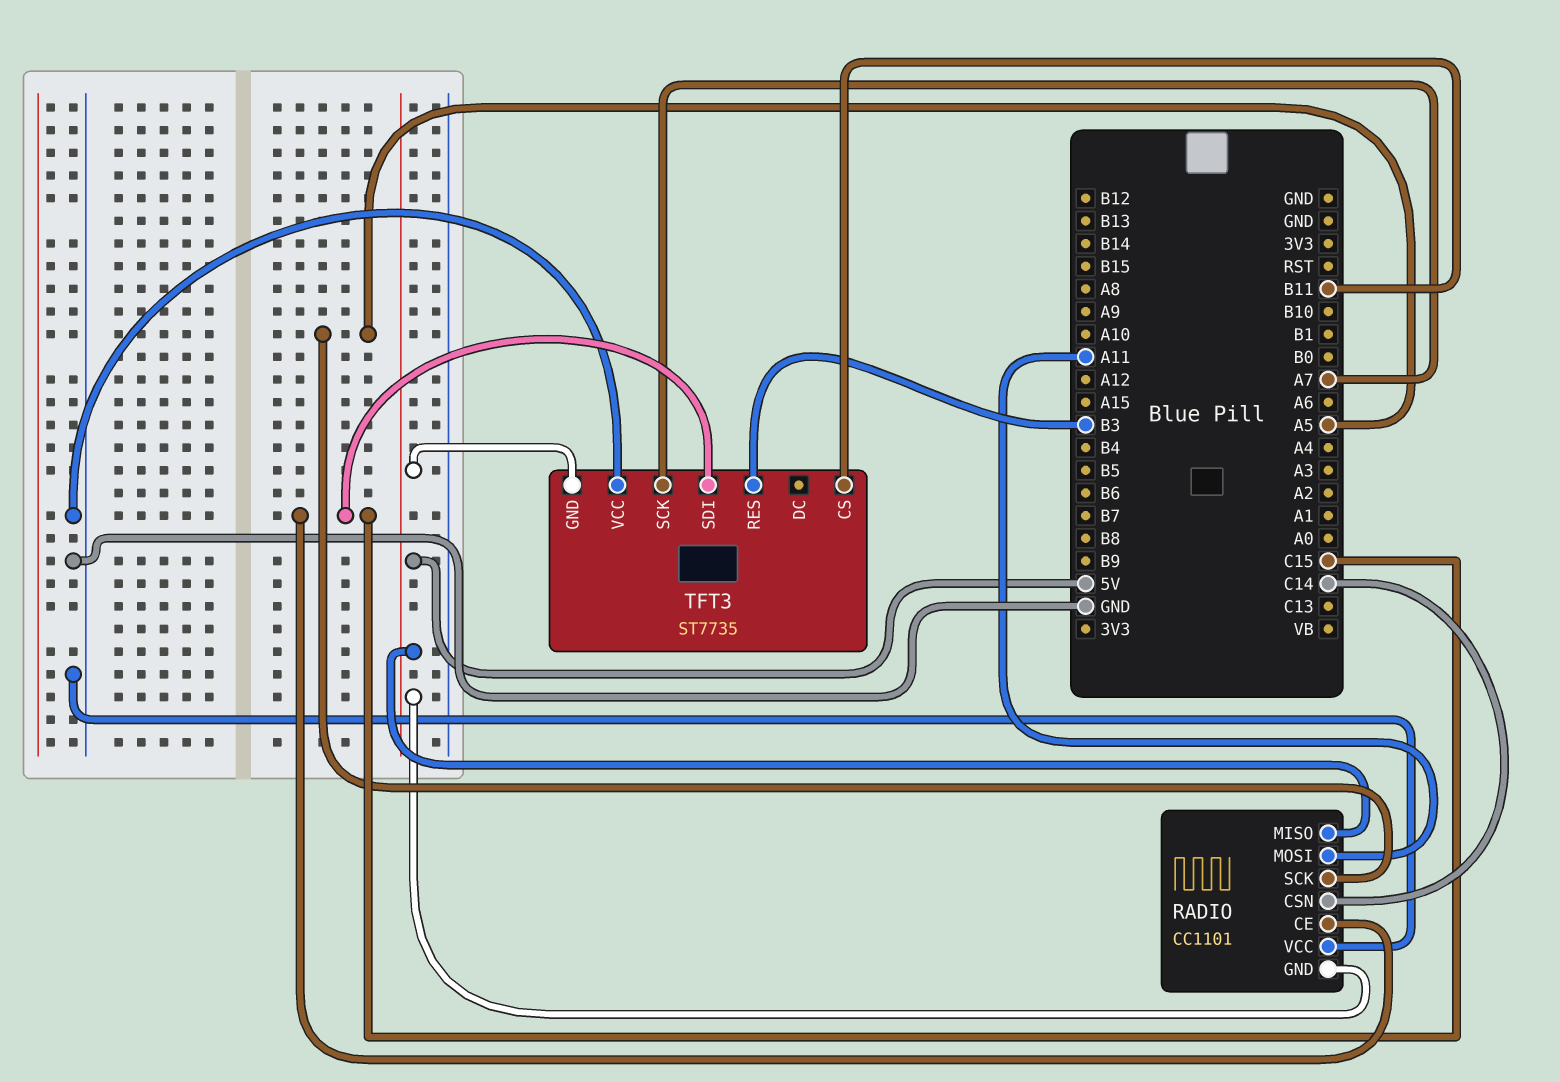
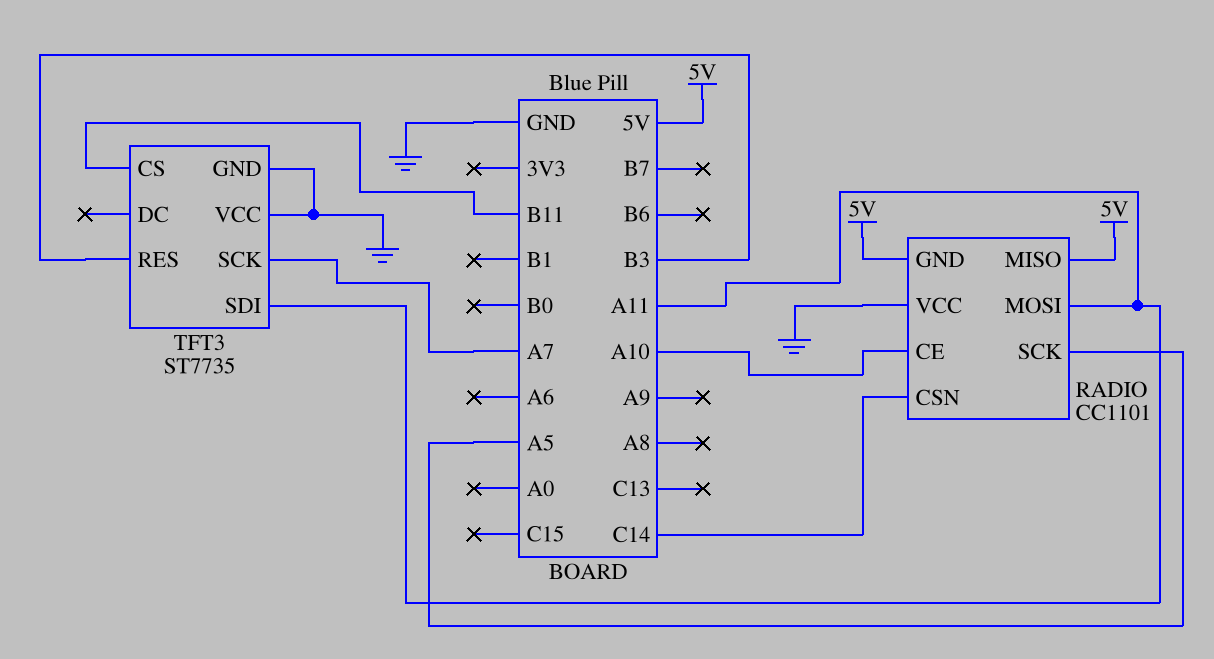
RADIO pin CE: C15 -> A10
TFT3 pin GND: 5V -> GND
TFT3 pin SDI: C15 -> A11

